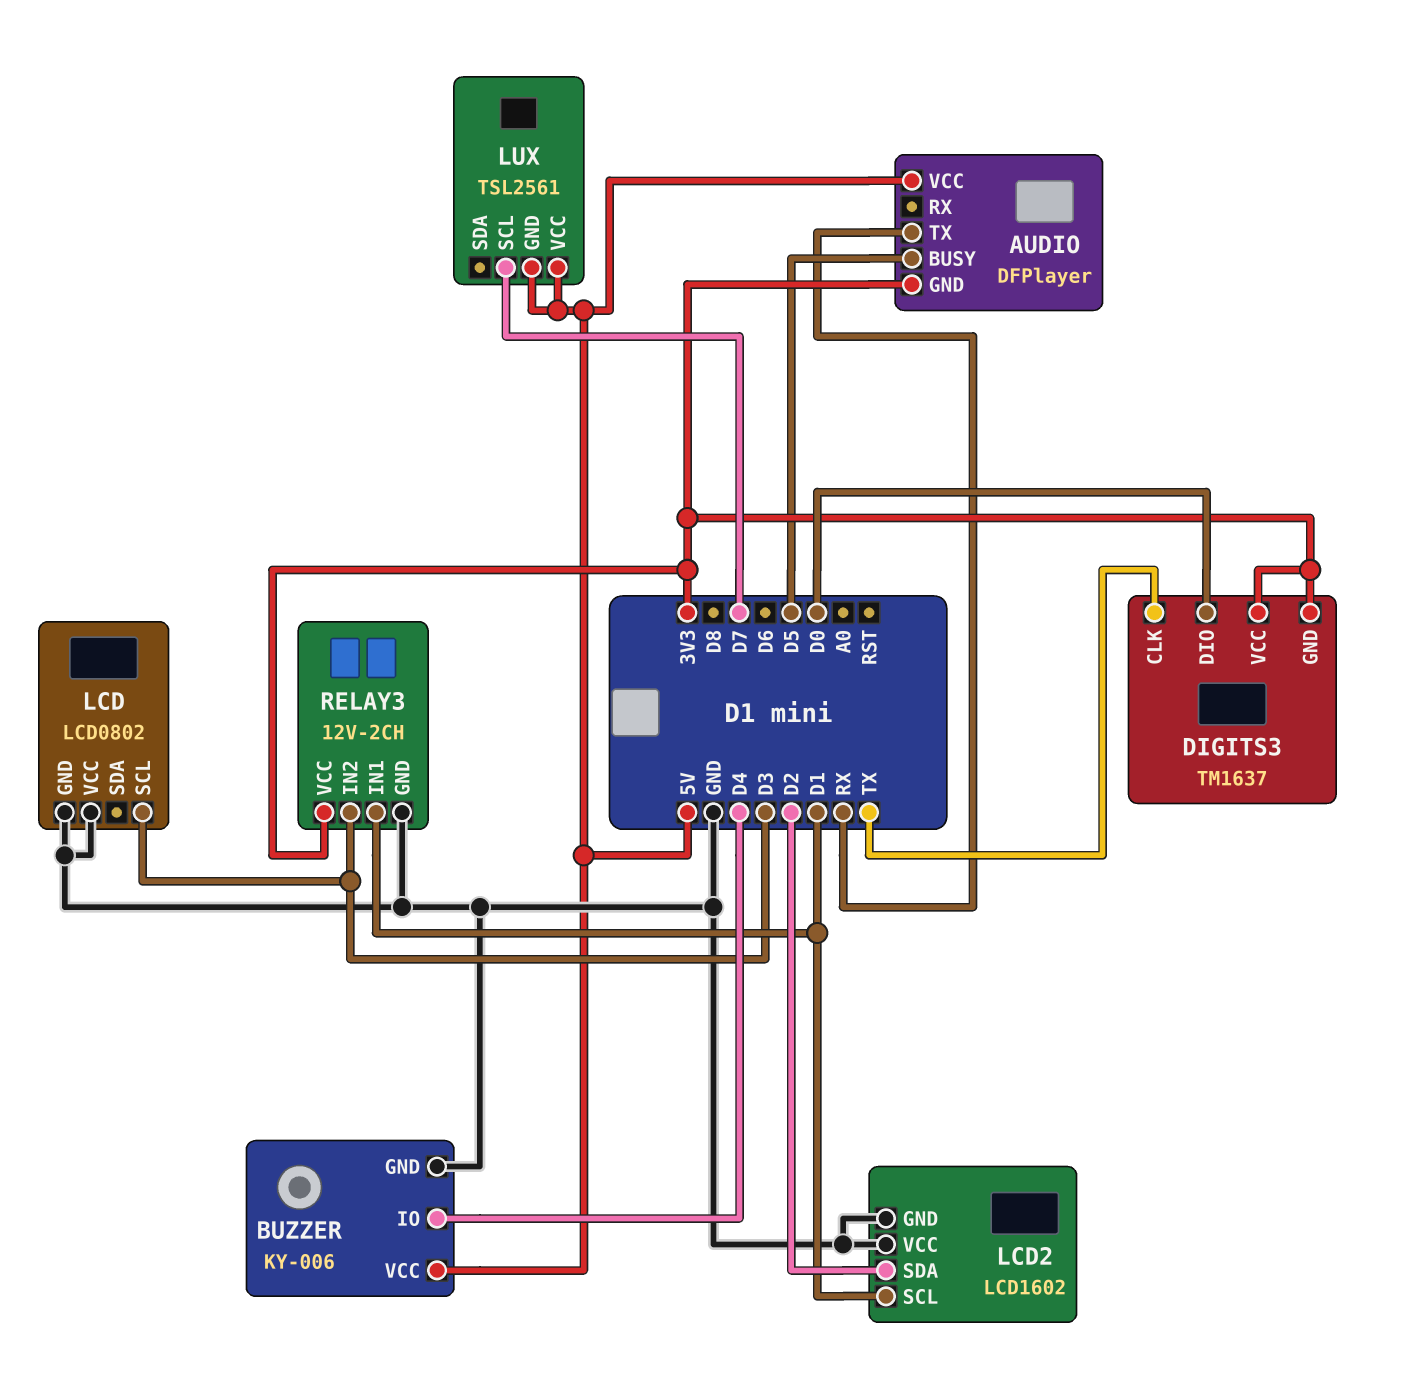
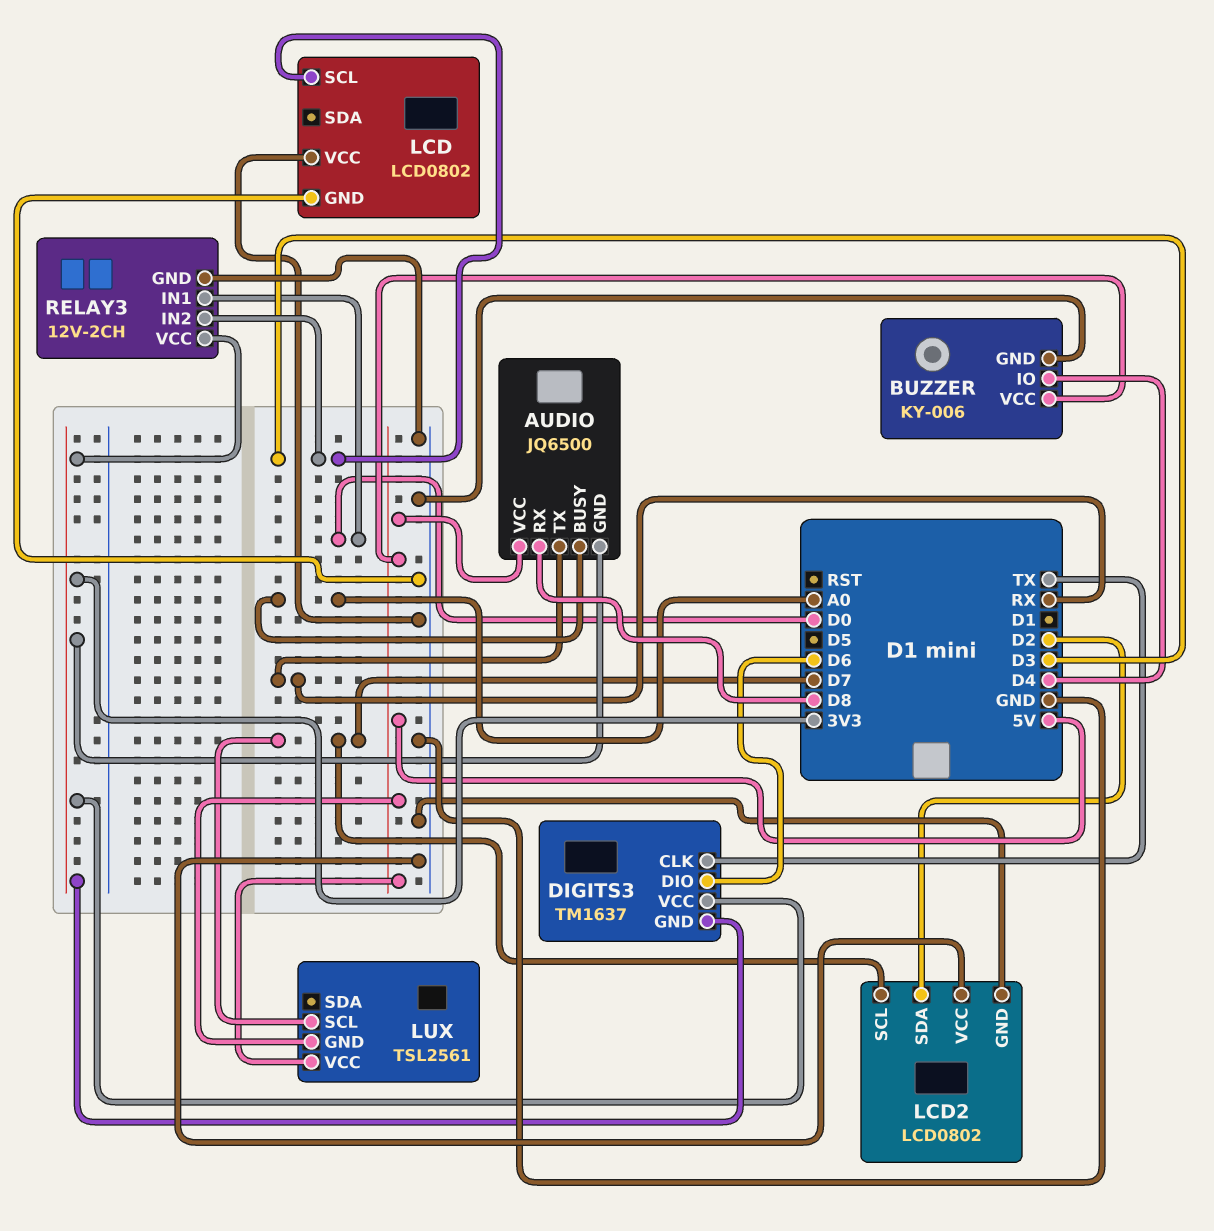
AUDIO: DFPlayer -> JQ6500
AUDIO pin BUSY: D5 -> A0
AUDIO pin RX: none -> D8
DIGITS3 pin DIO: D0 -> D6
LCD2: LCD1602 -> LCD0802
LCD2 pin SCL: D1 -> D7
RELAY3 pin IN1: D1 -> D0

